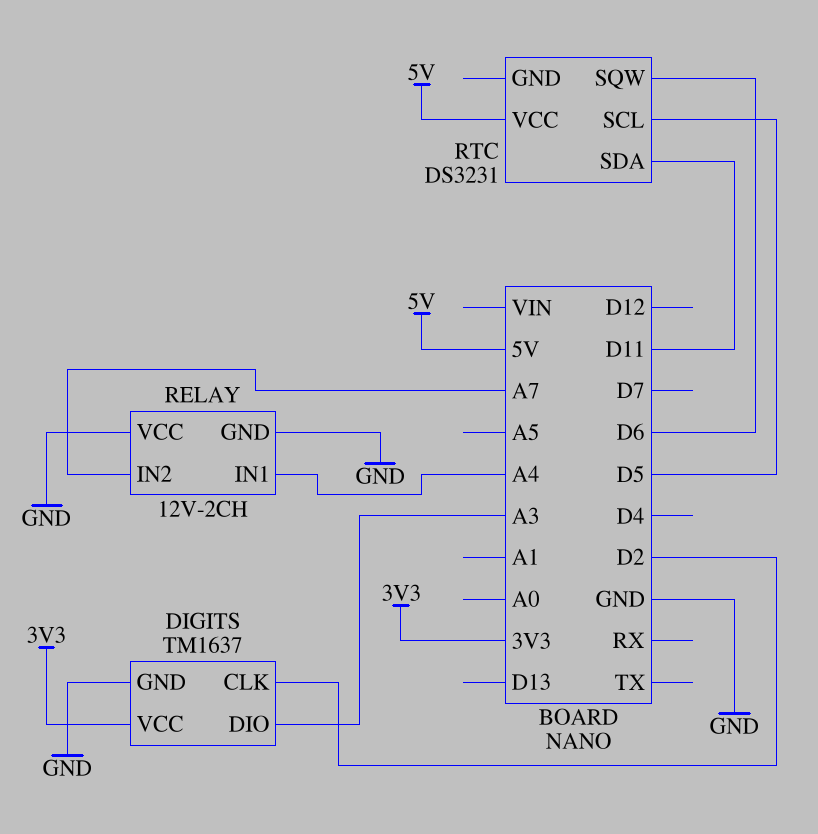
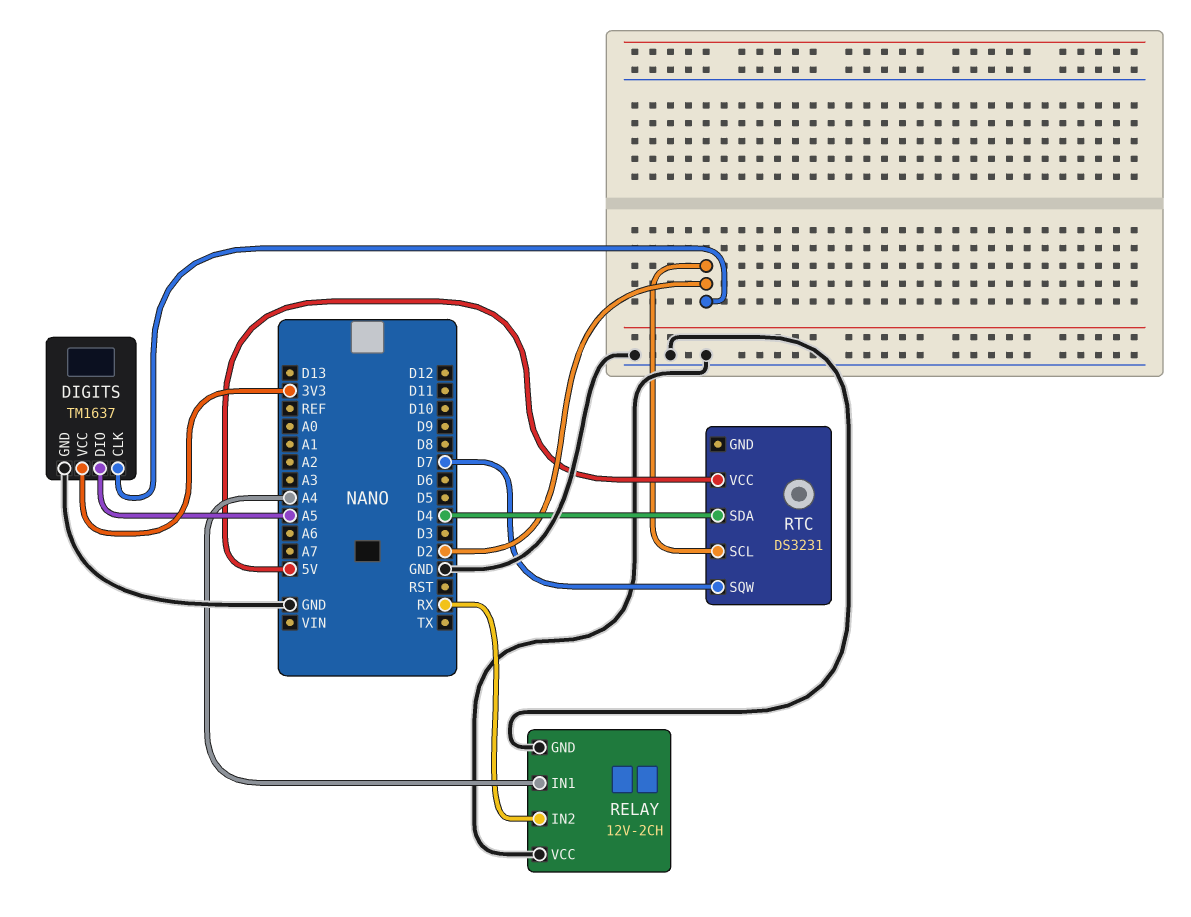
DIGITS pin DIO: A3 -> A5
RELAY pin IN2: A7 -> RX
RTC pin SCL: D5 -> D2
RTC pin SDA: D11 -> D4
RTC pin SQW: D6 -> D7

